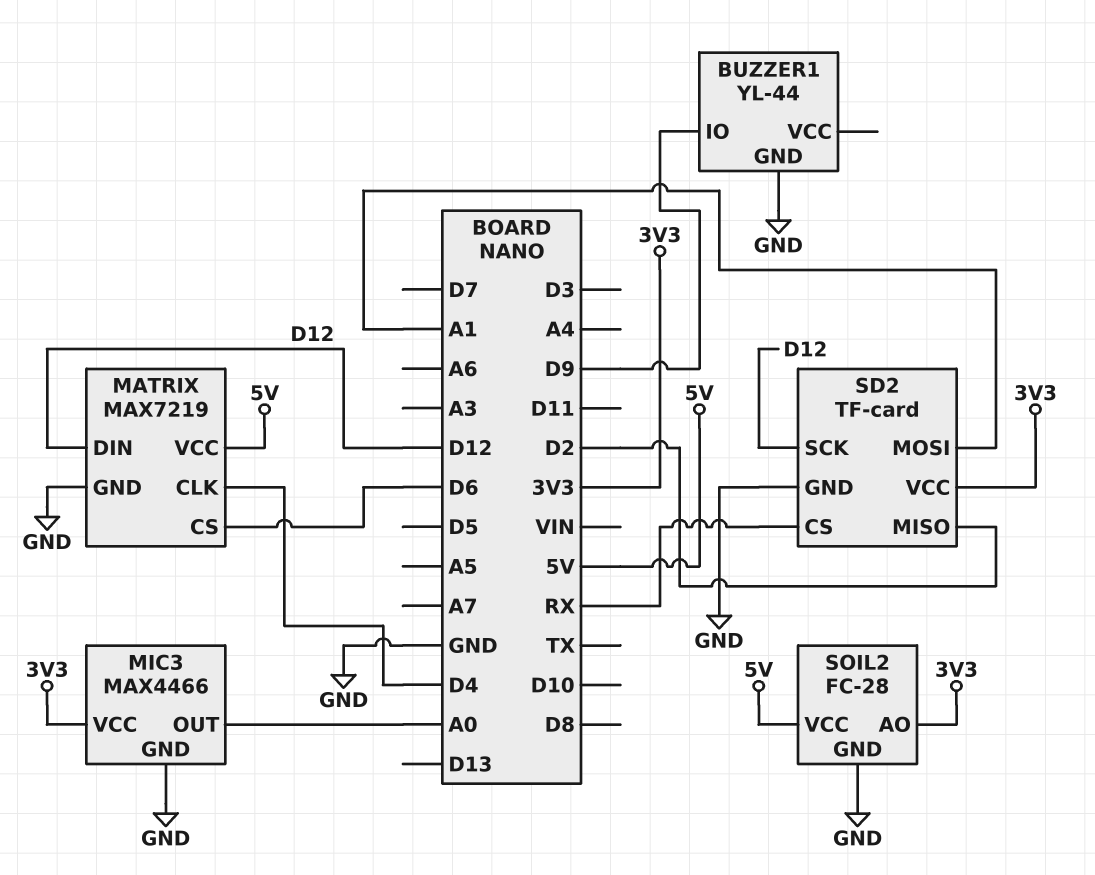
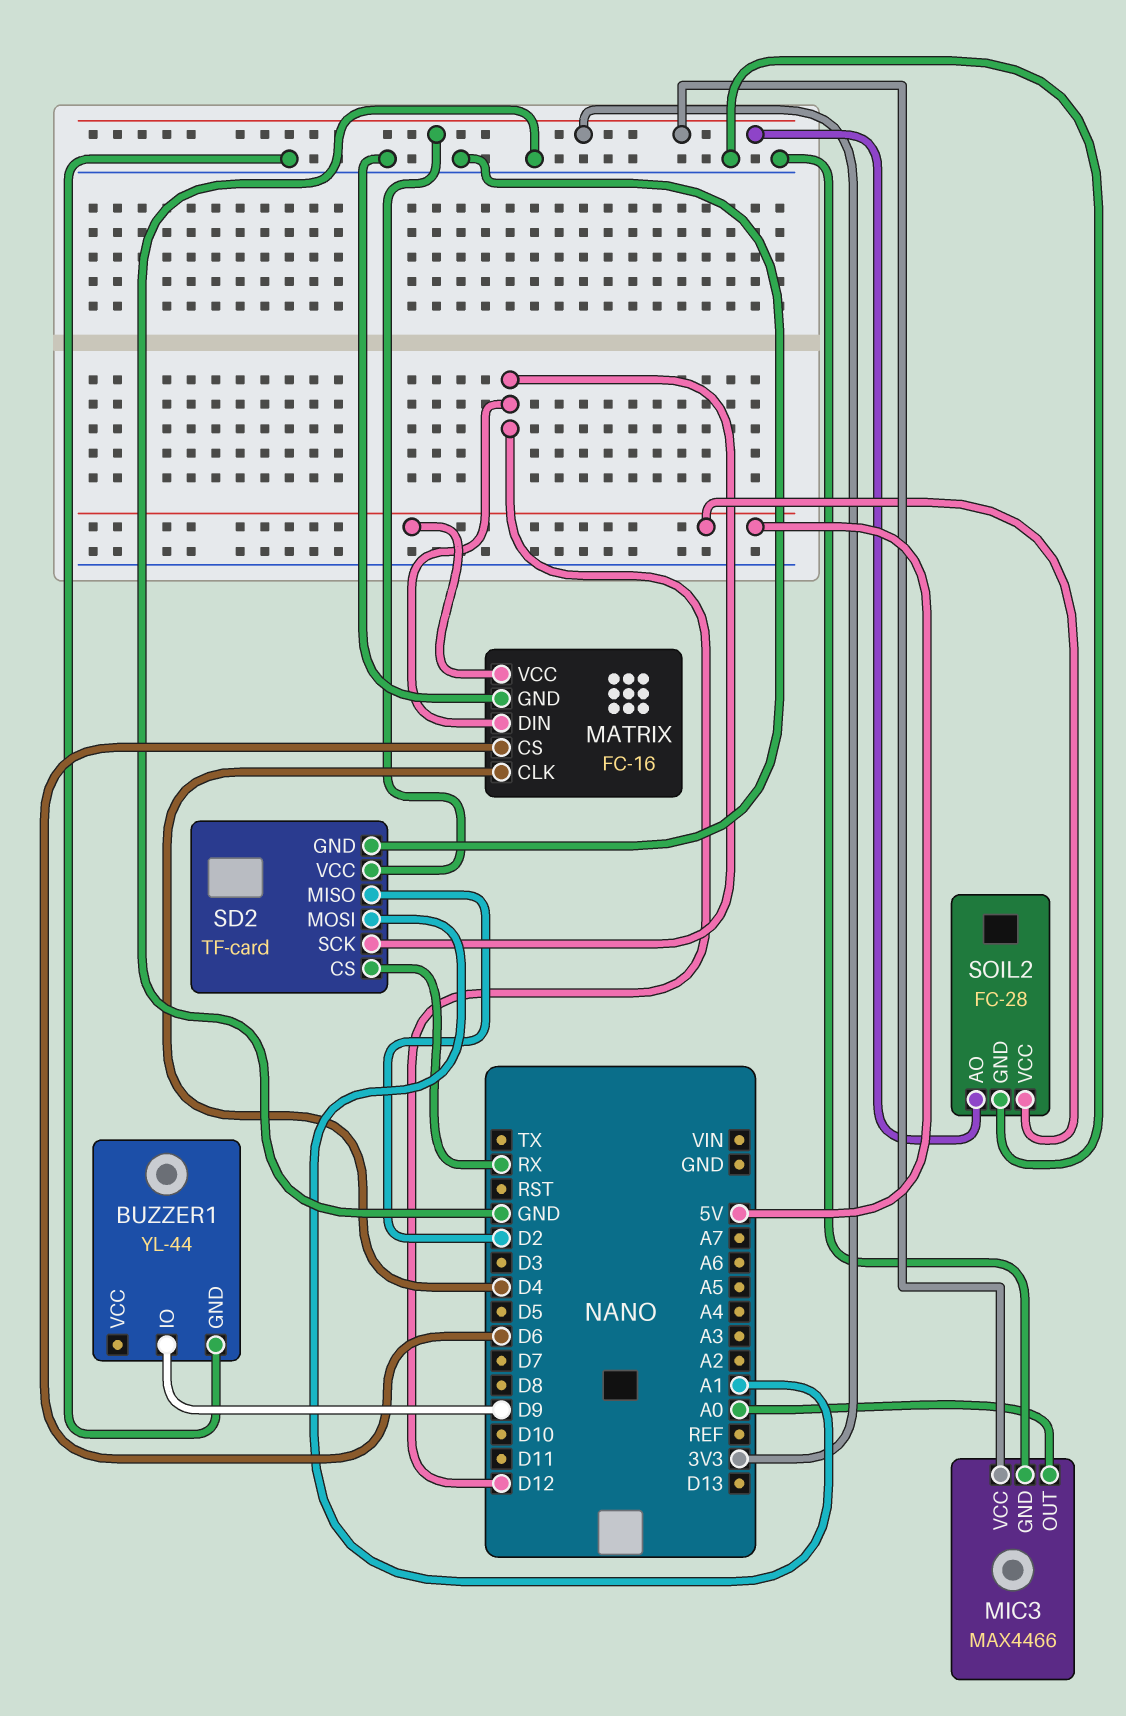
MATRIX: MAX7219 -> FC-16

